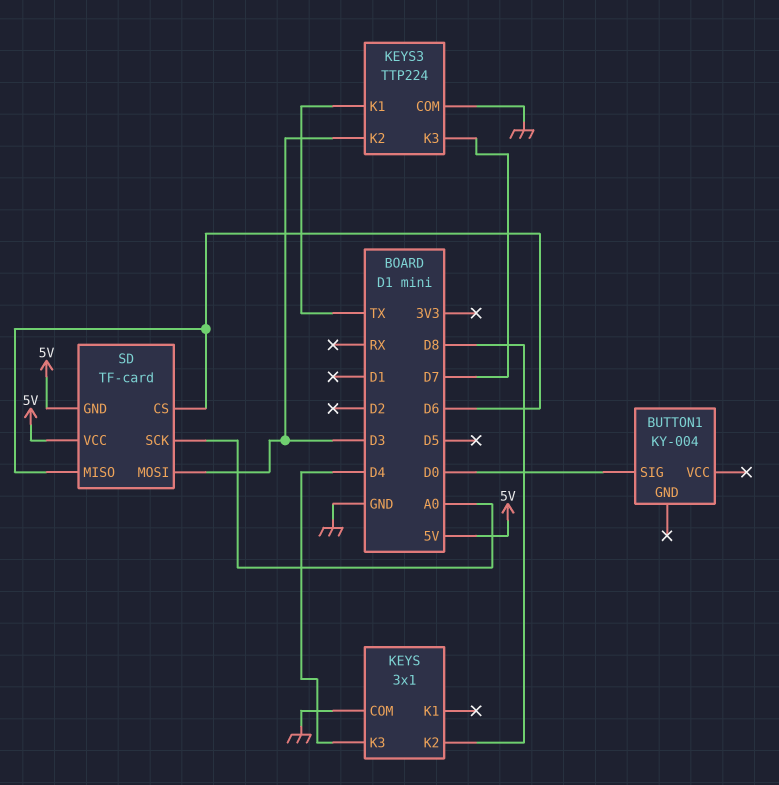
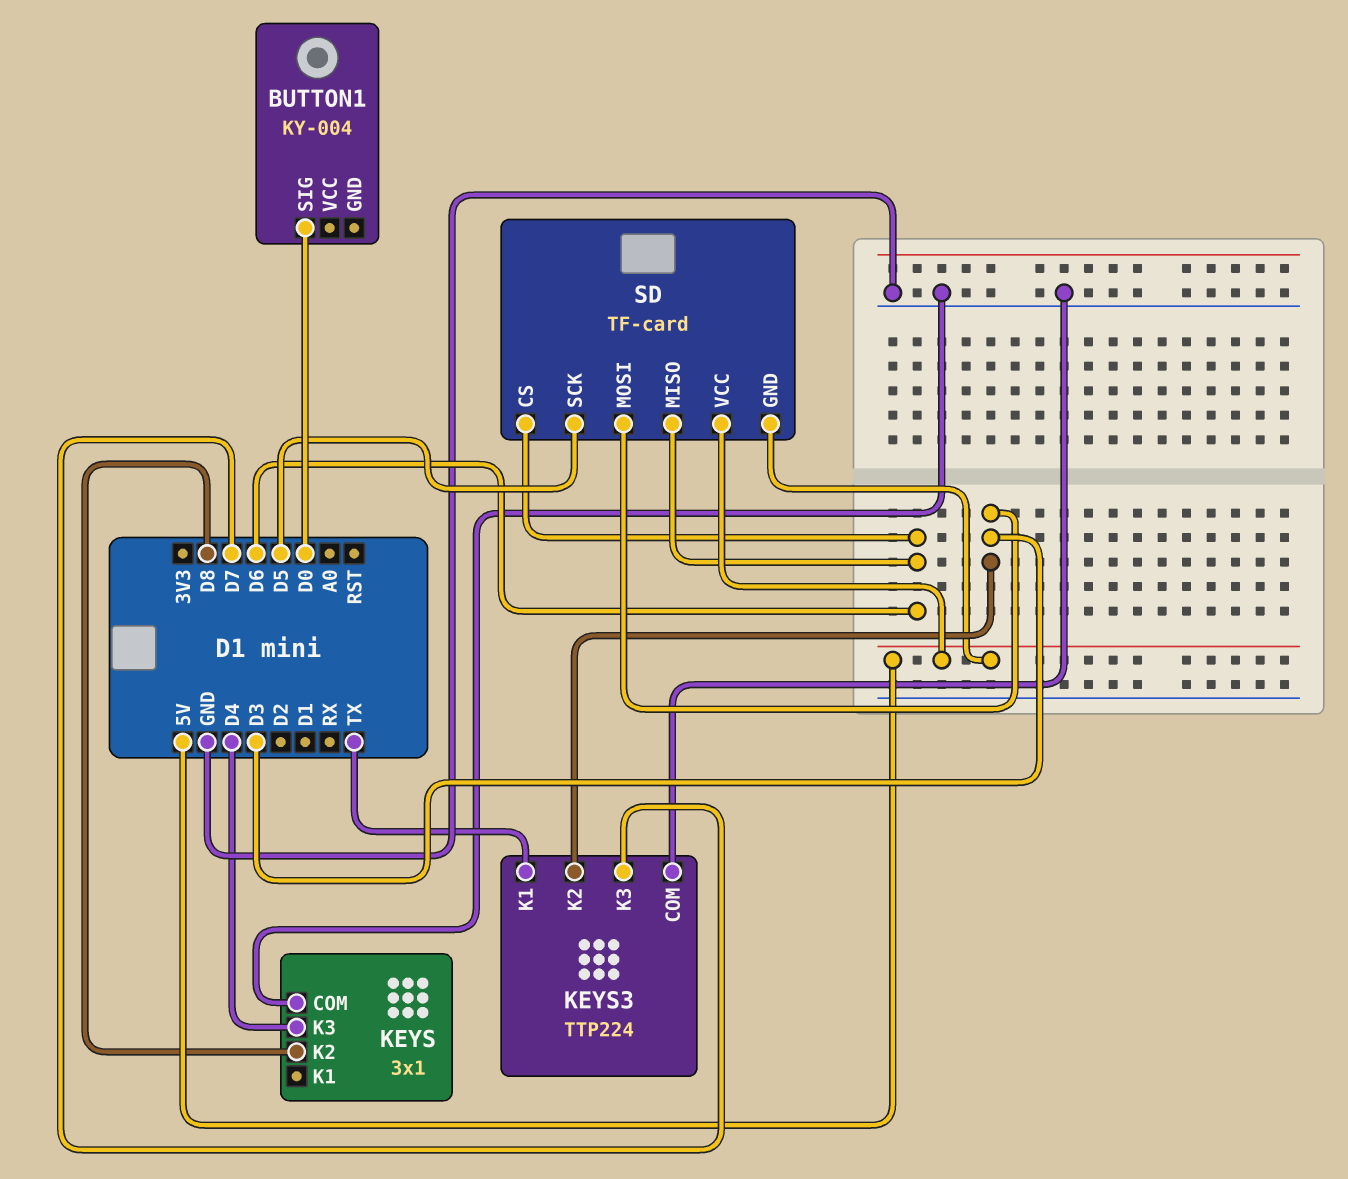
SD pin SCK: A0 -> D5

